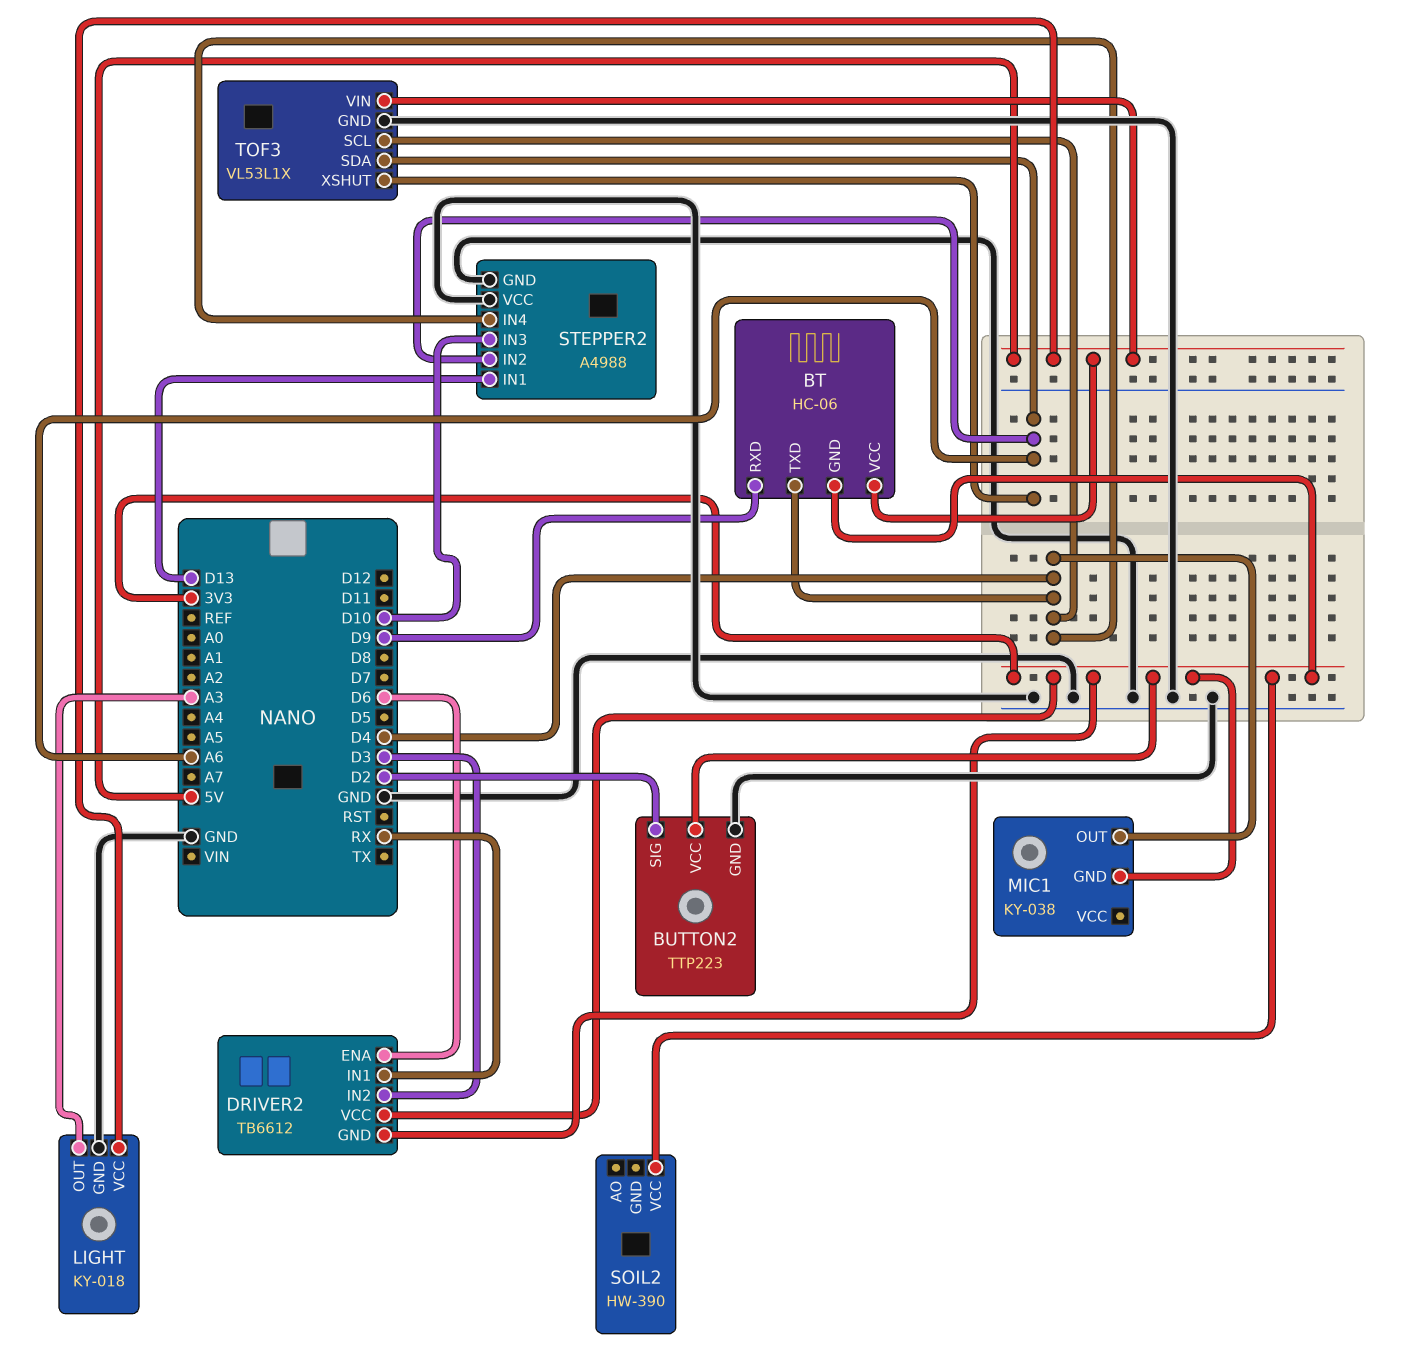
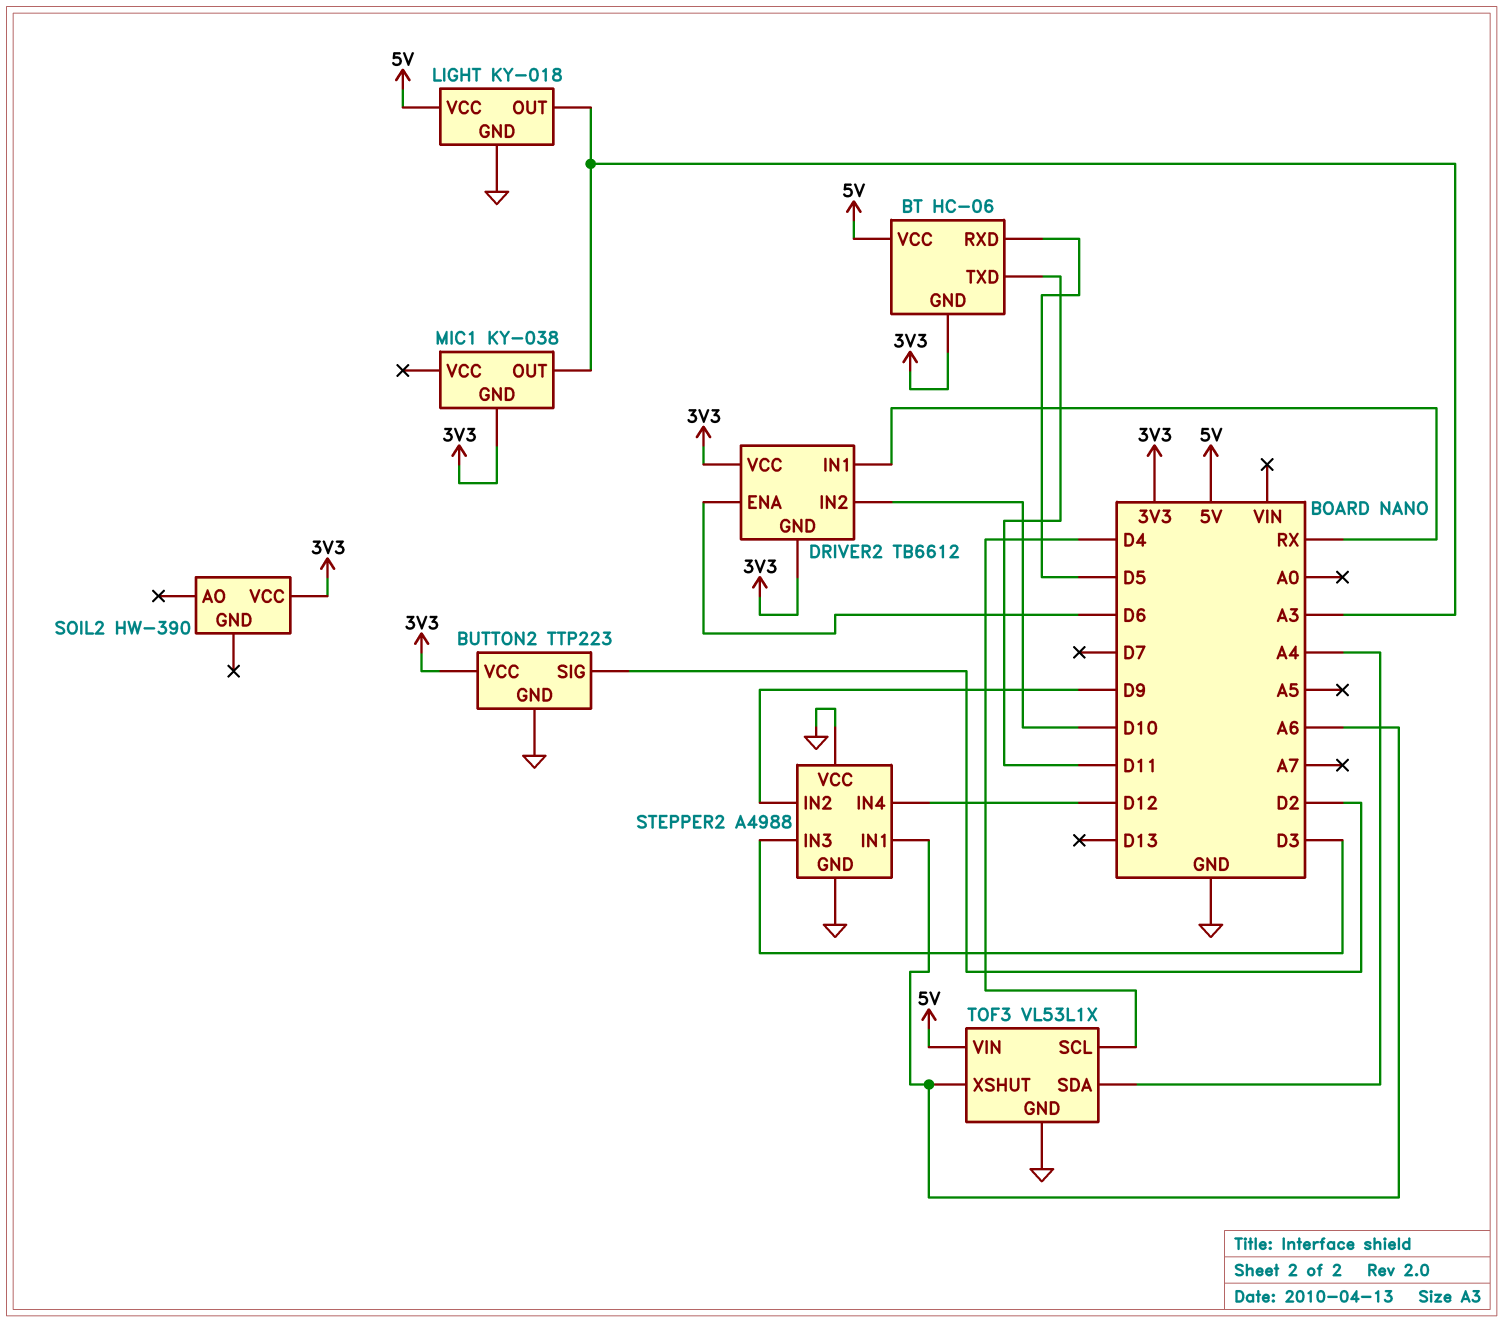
BT pin RXD: D9 -> D5
BT pin TXD: D4 -> D11
DRIVER2 pin IN2: D3 -> D10
MIC1 pin OUT: D4 -> A3
STEPPER2 pin IN1: D13 -> A6
STEPPER2 pin IN2: A6 -> D9
STEPPER2 pin IN3: D10 -> D3
STEPPER2 pin IN4: D4 -> D12
TOF3 pin SDA: A6 -> A4

